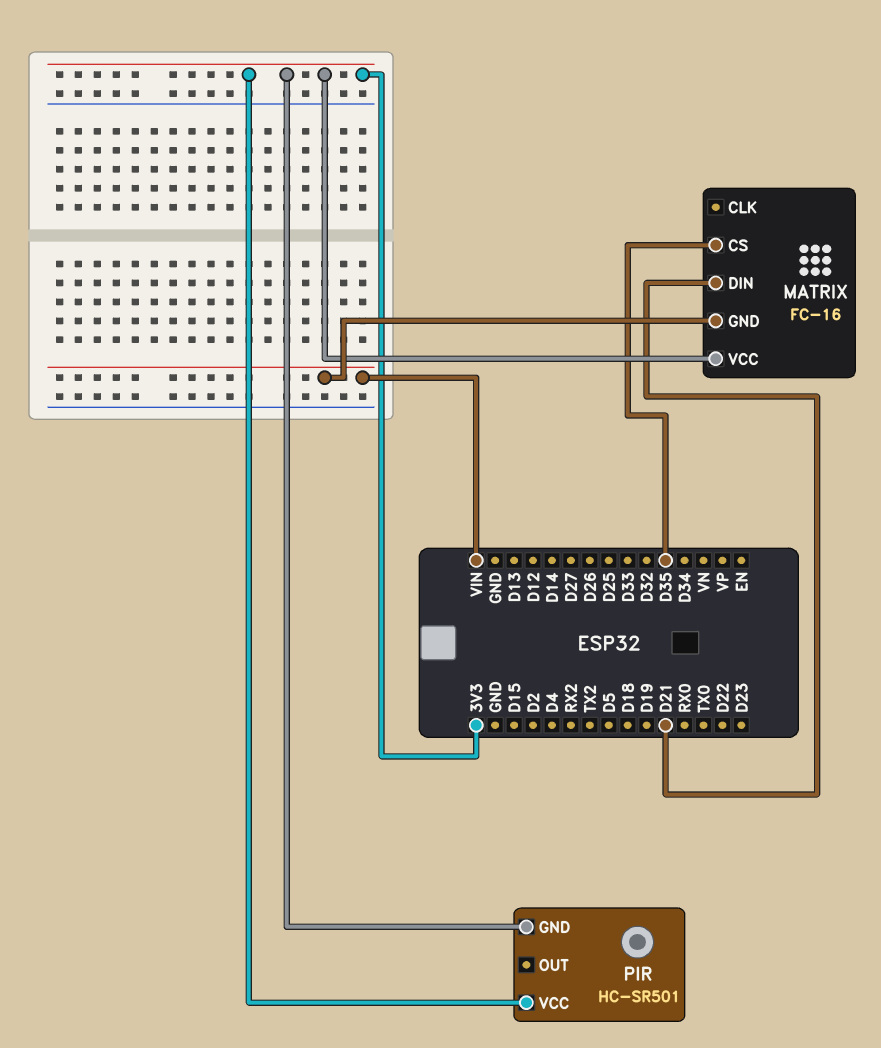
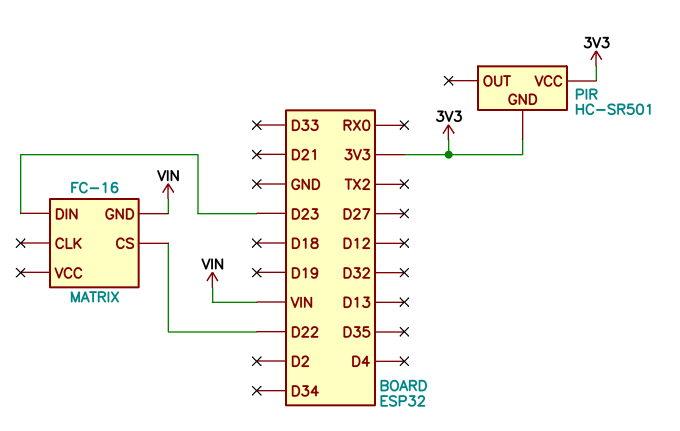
MATRIX pin CS: D35 -> D22
MATRIX pin DIN: D21 -> D23
MATRIX pin VCC: 3V3 -> none

